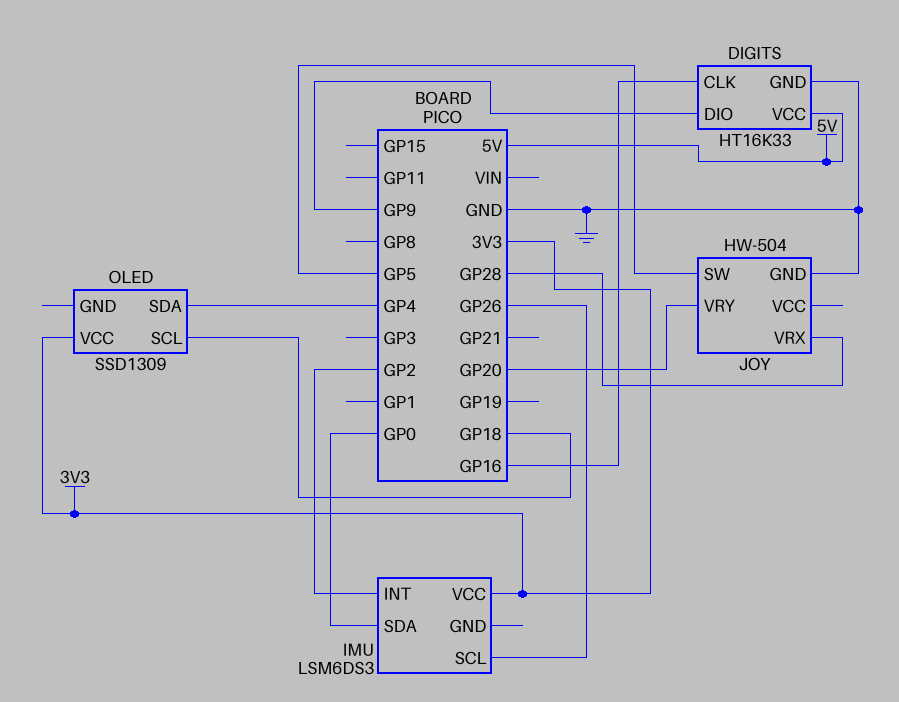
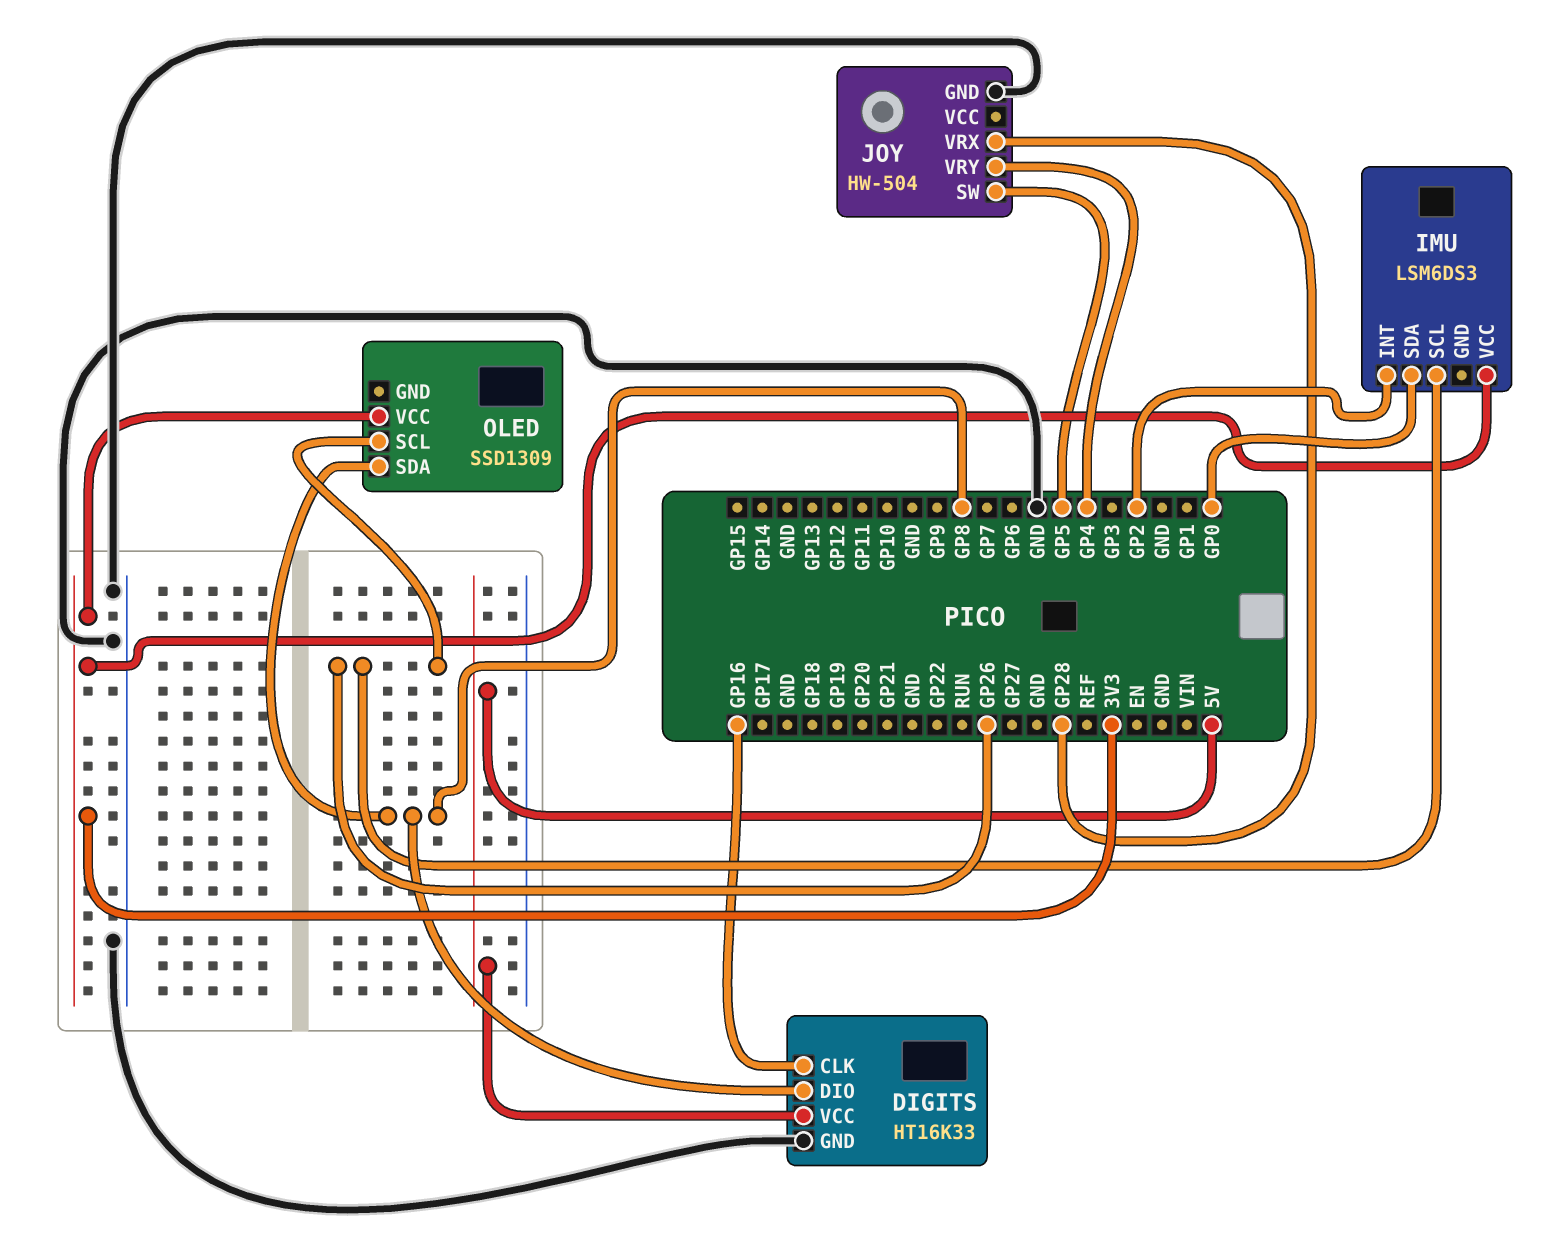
DIGITS pin DIO: GP9 -> GP8
JOY pin VRY: GP20 -> GP4
OLED pin SCL: GP18 -> GP26
OLED pin SDA: GP4 -> GP8

